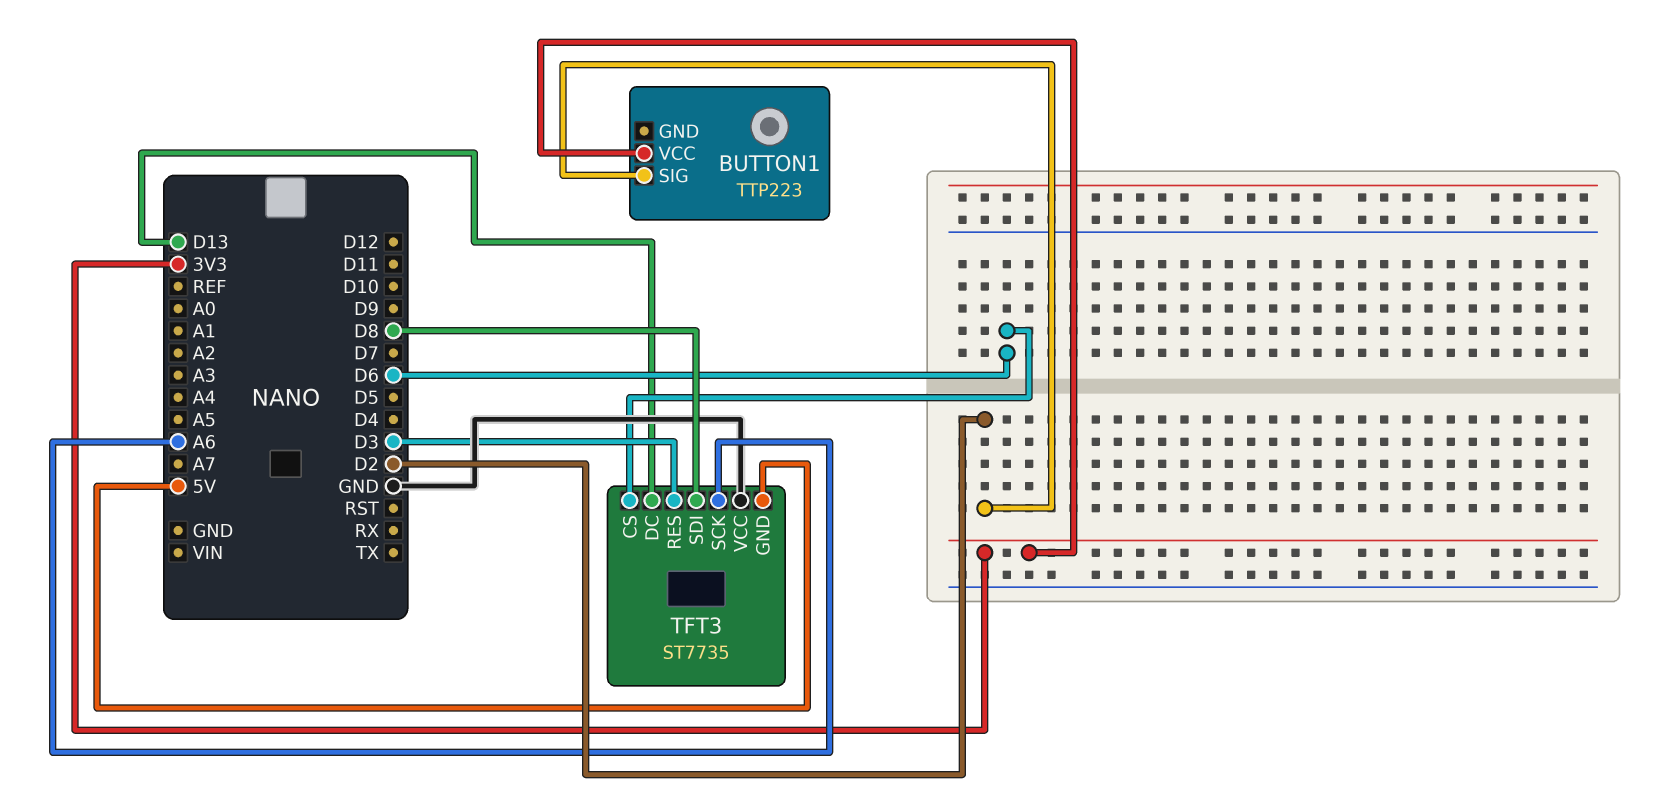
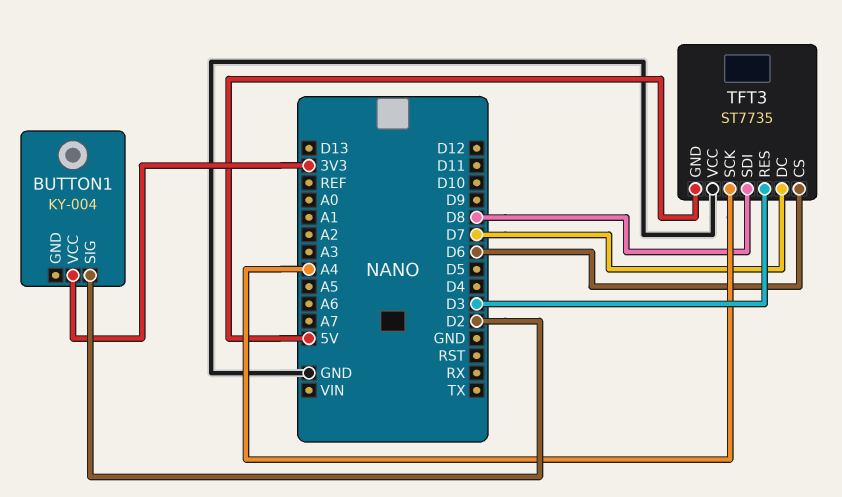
BUTTON1: TTP223 -> KY-004
TFT3 pin DC: D13 -> D7
TFT3 pin SCK: A6 -> A4

